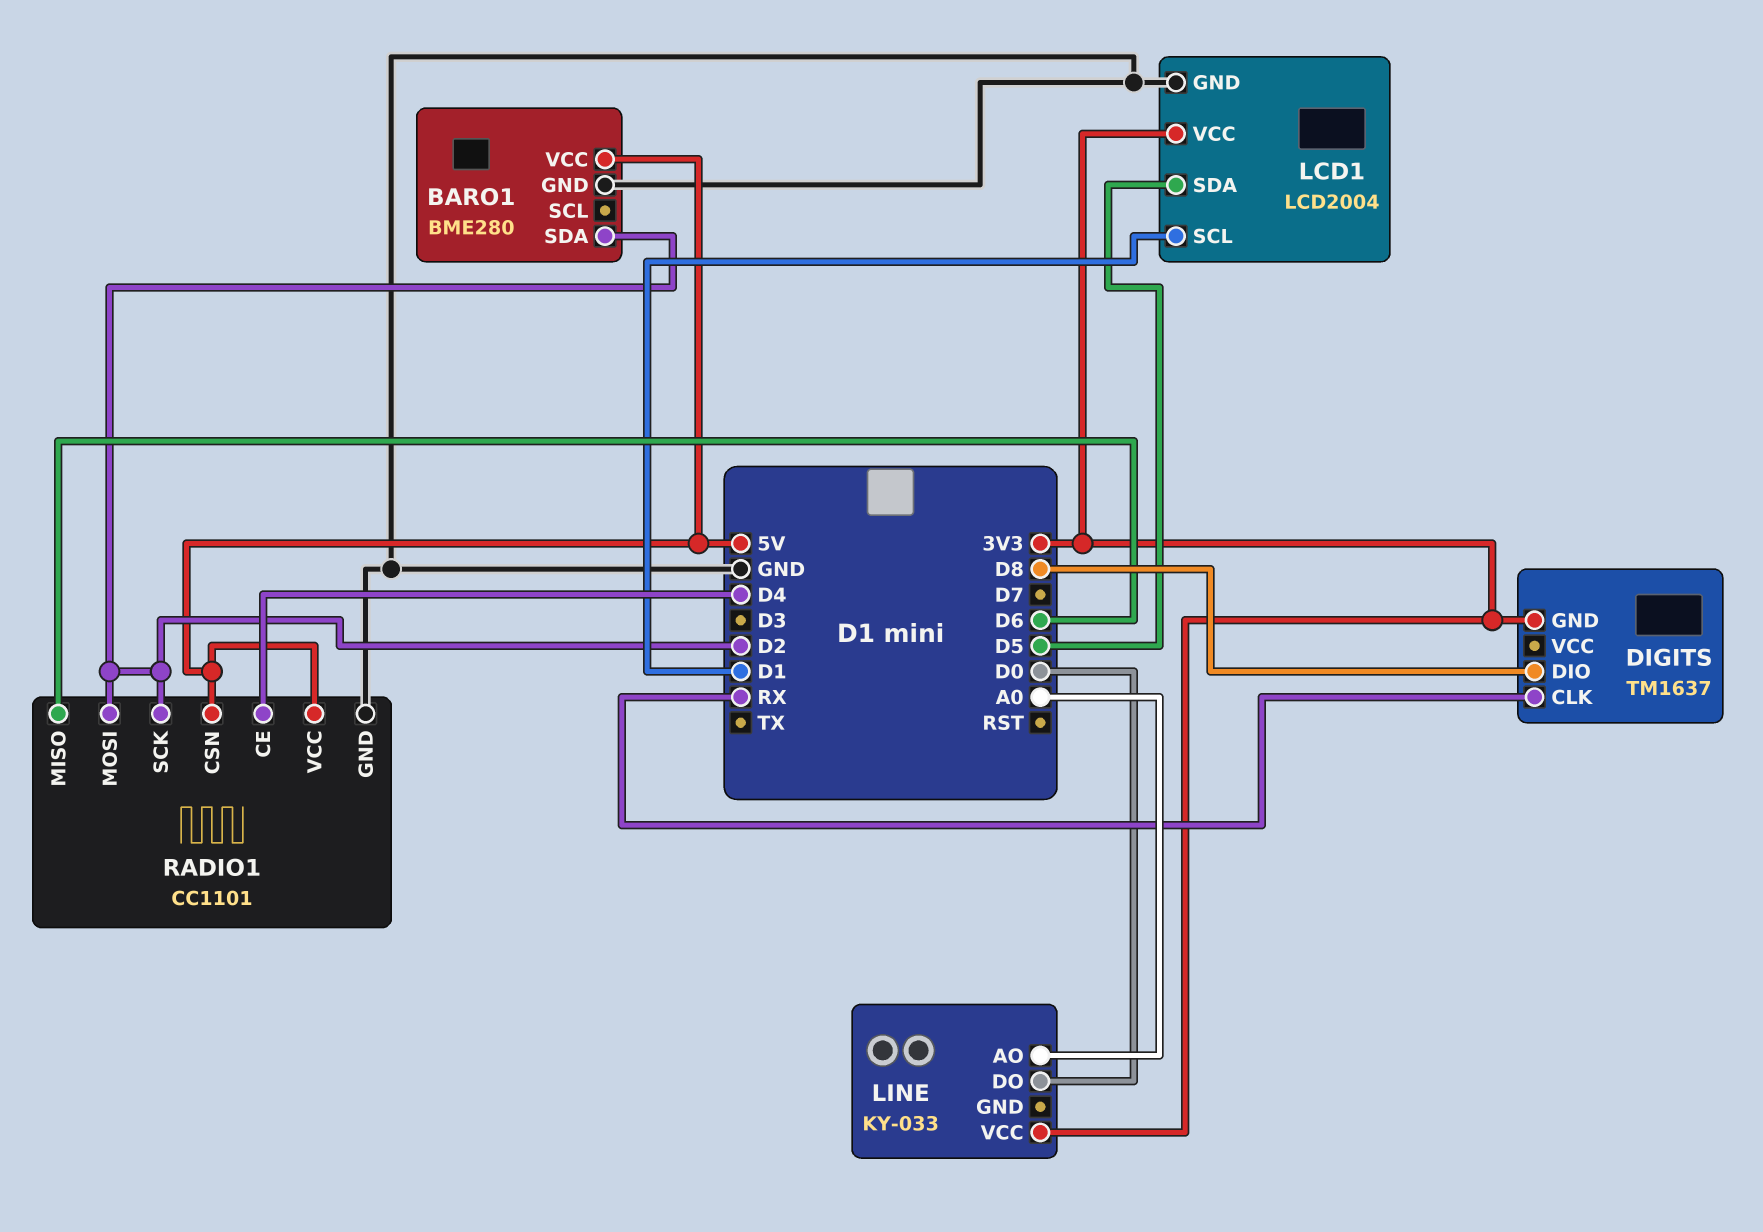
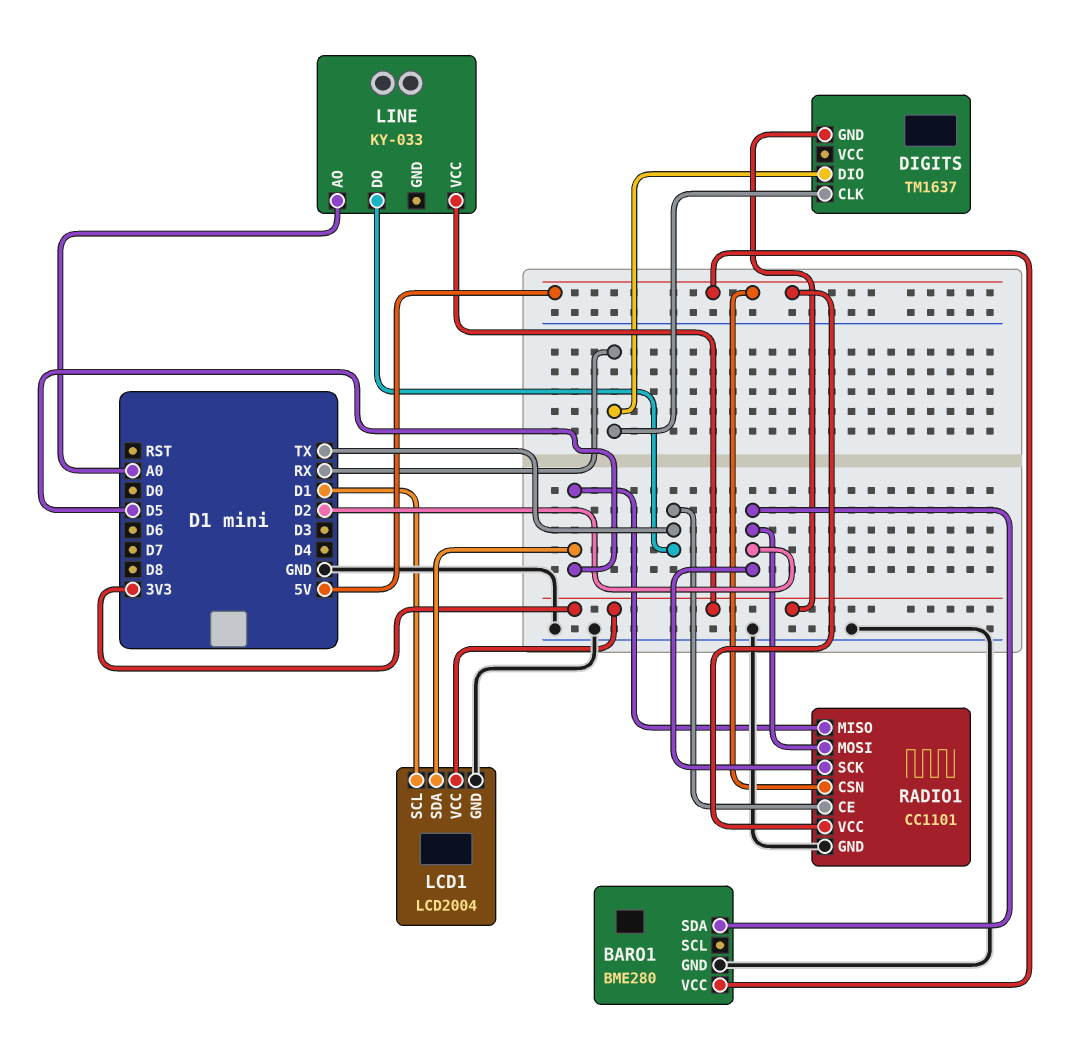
DIGITS pin DIO: D8 -> RX
LINE pin DO: D0 -> TX
RADIO1 pin CE: D4 -> TX
RADIO1 pin MISO: D6 -> D5

